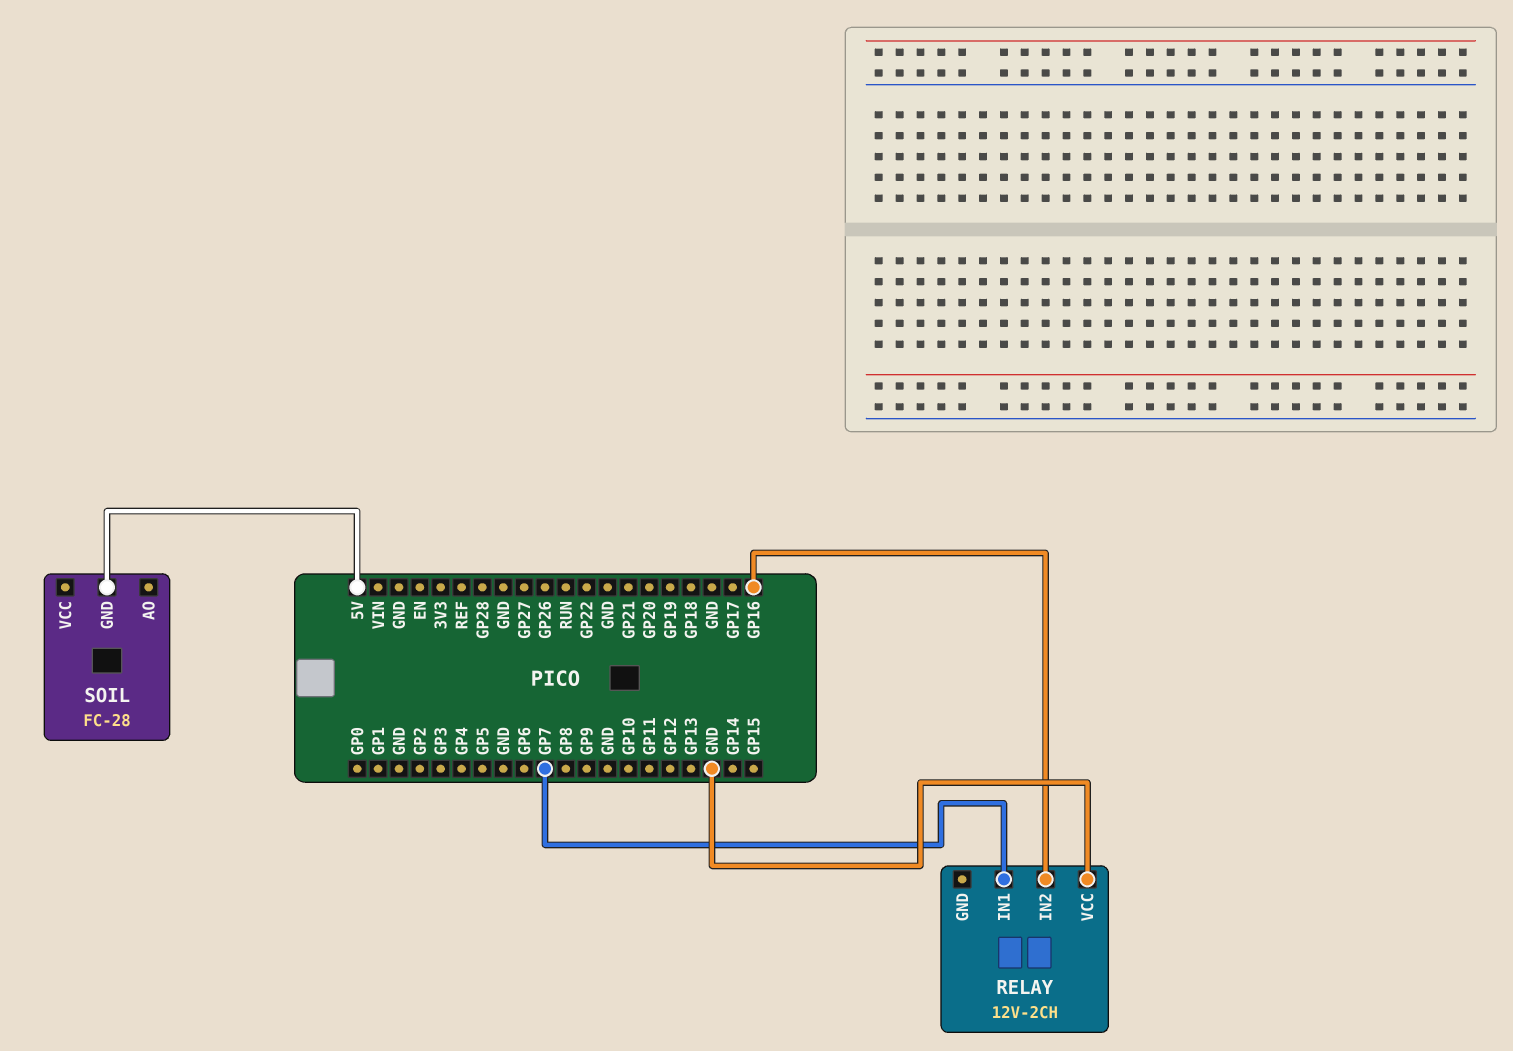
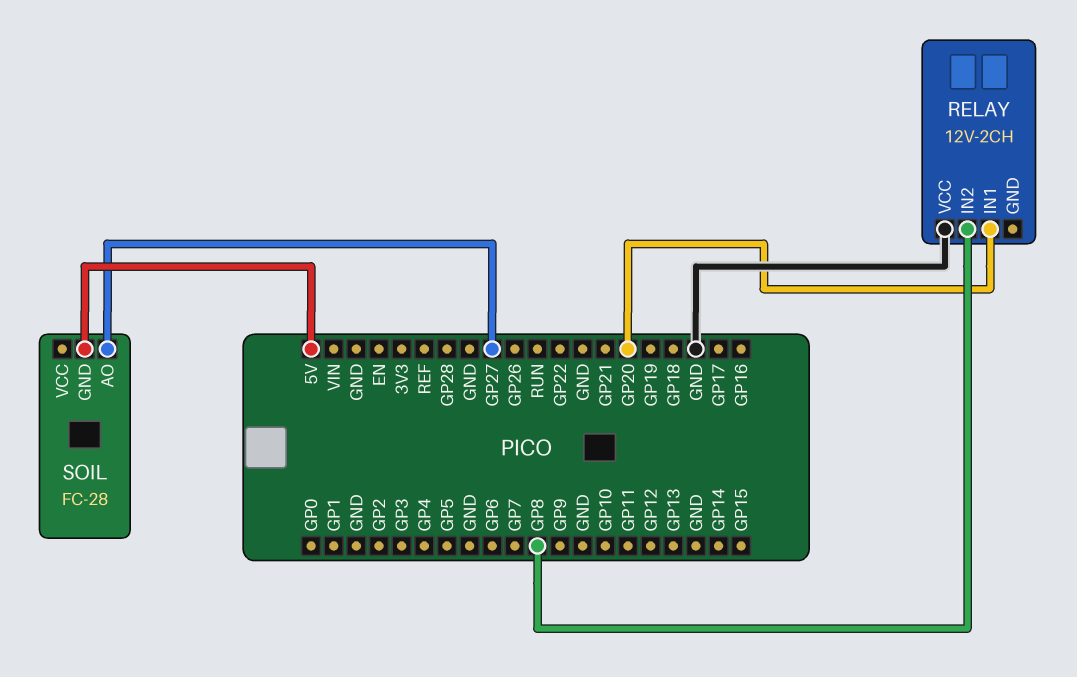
RELAY pin IN1: GP7 -> GP20
RELAY pin IN2: GP16 -> GP8
SOIL pin AO: none -> GP27

